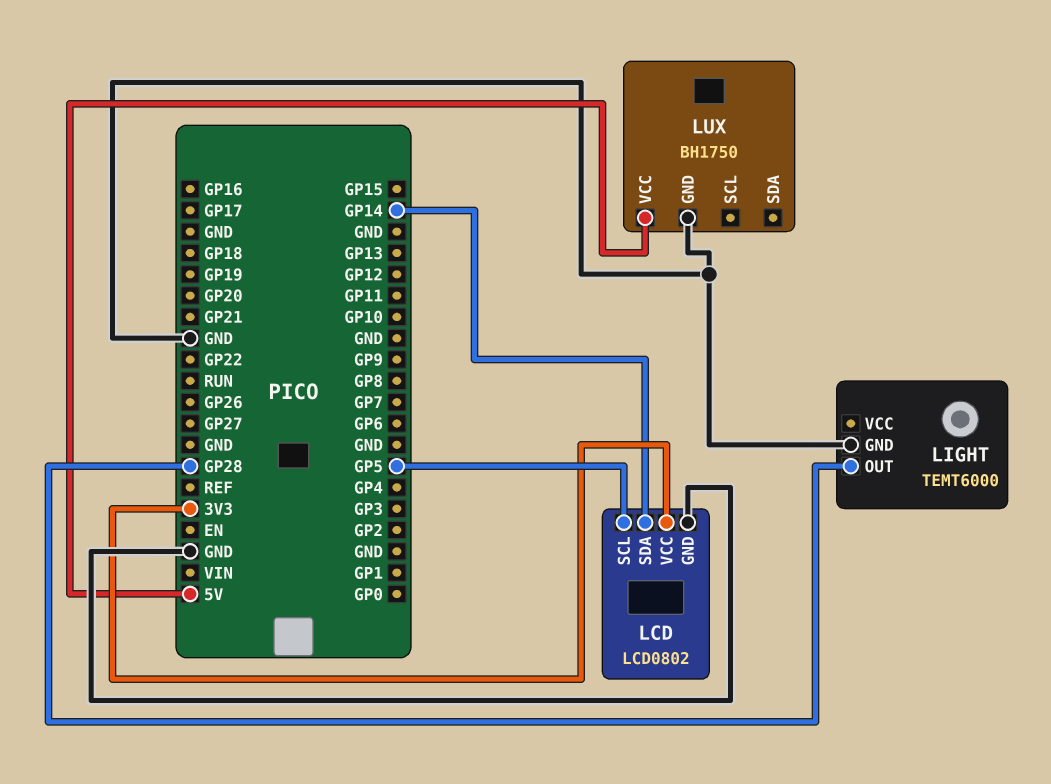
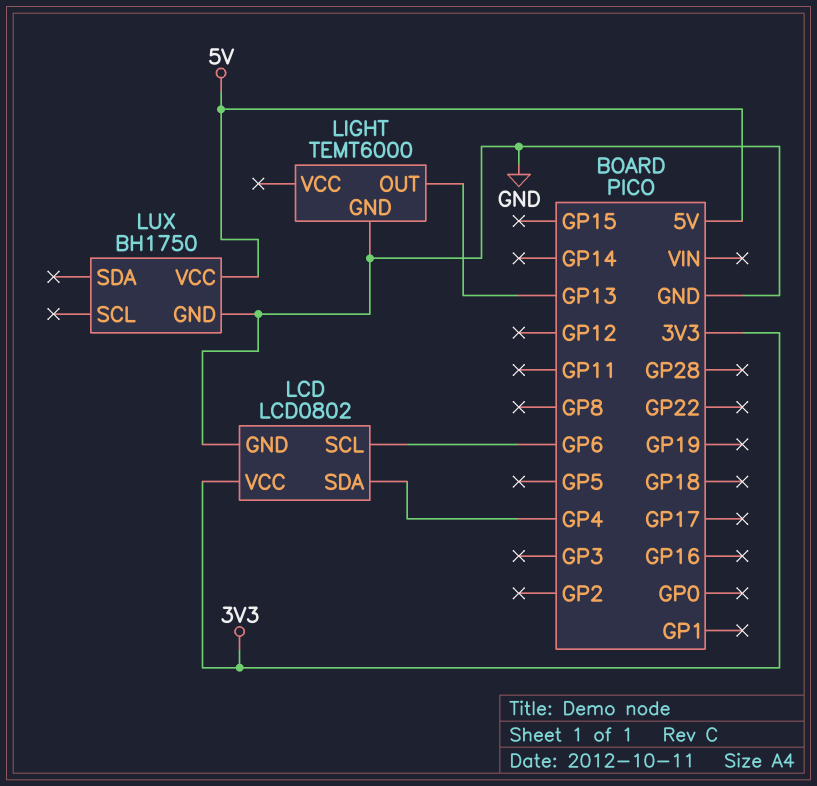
LCD pin SCL: GP5 -> GP6
LCD pin SDA: GP14 -> GP4
LIGHT pin OUT: GP28 -> GP13

